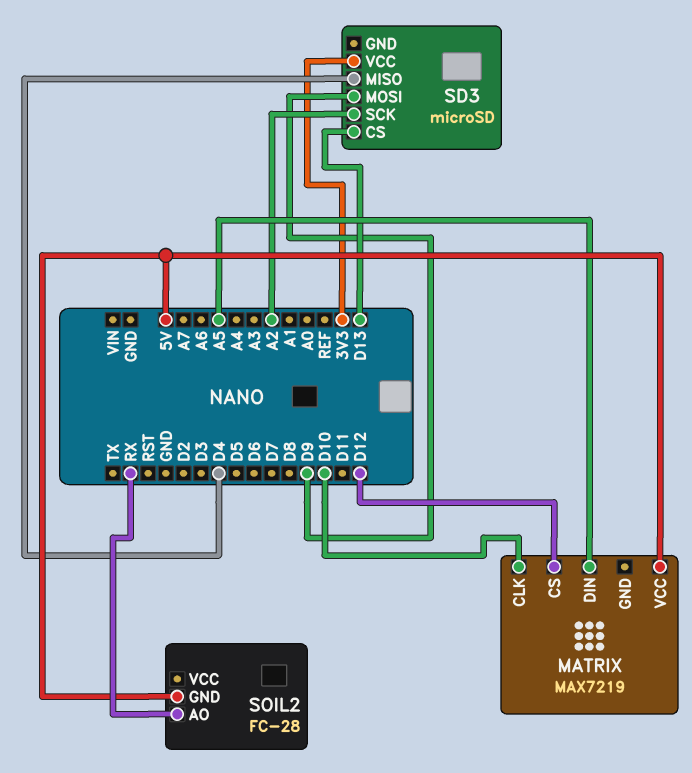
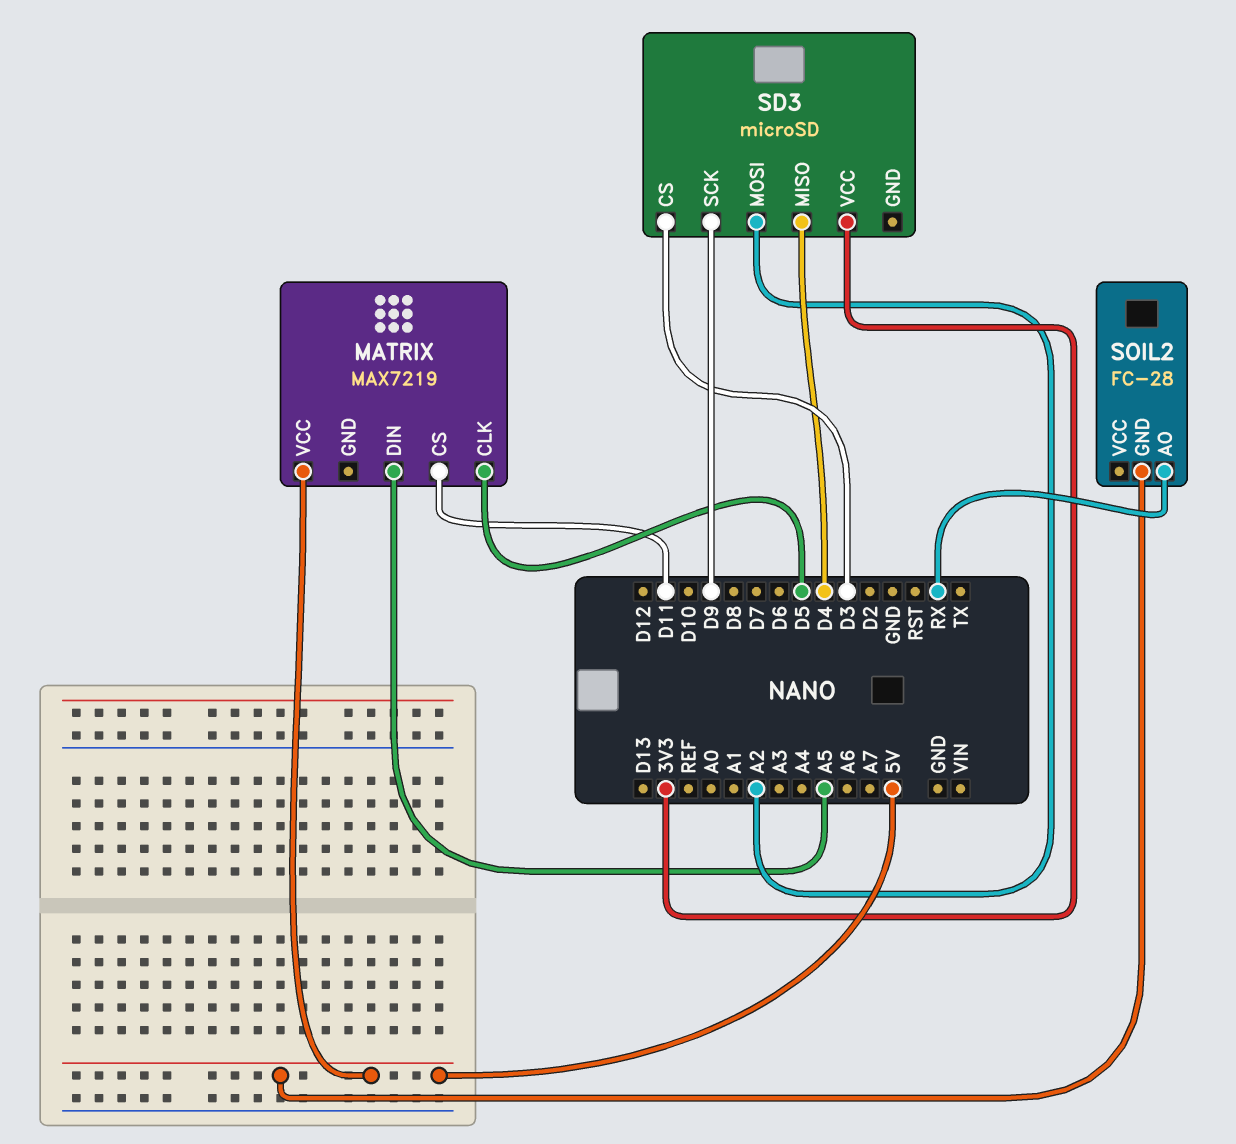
MATRIX pin CLK: D10 -> D5
MATRIX pin CS: D12 -> D11
SD3 pin CS: D13 -> D3
SD3 pin MOSI: D9 -> A2
SD3 pin SCK: A2 -> D9

